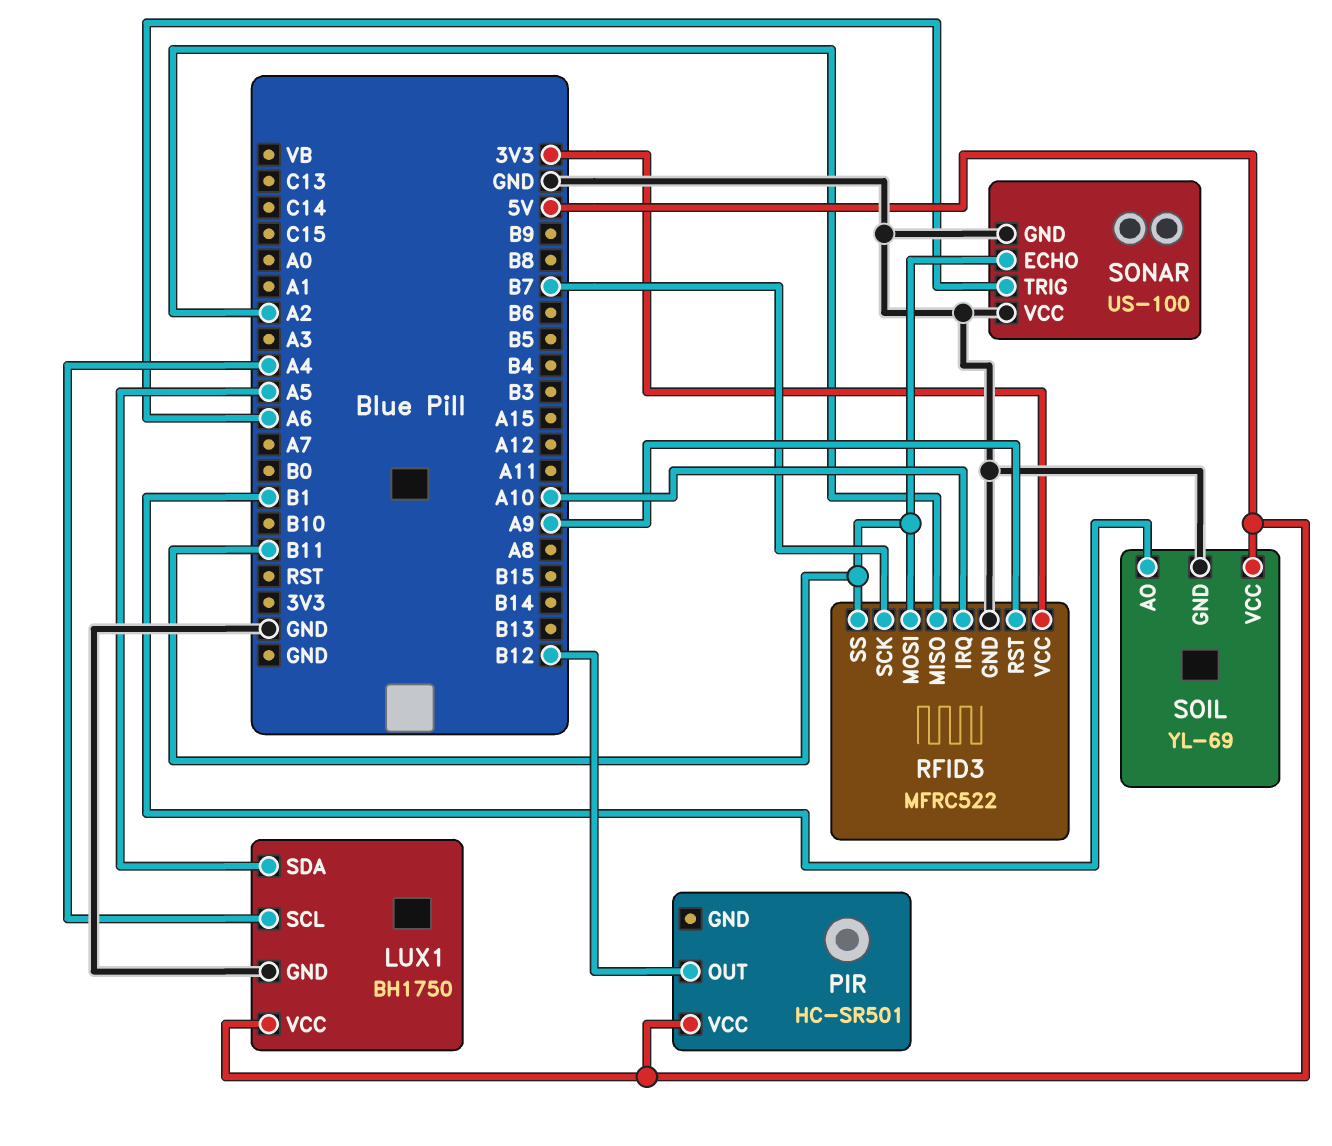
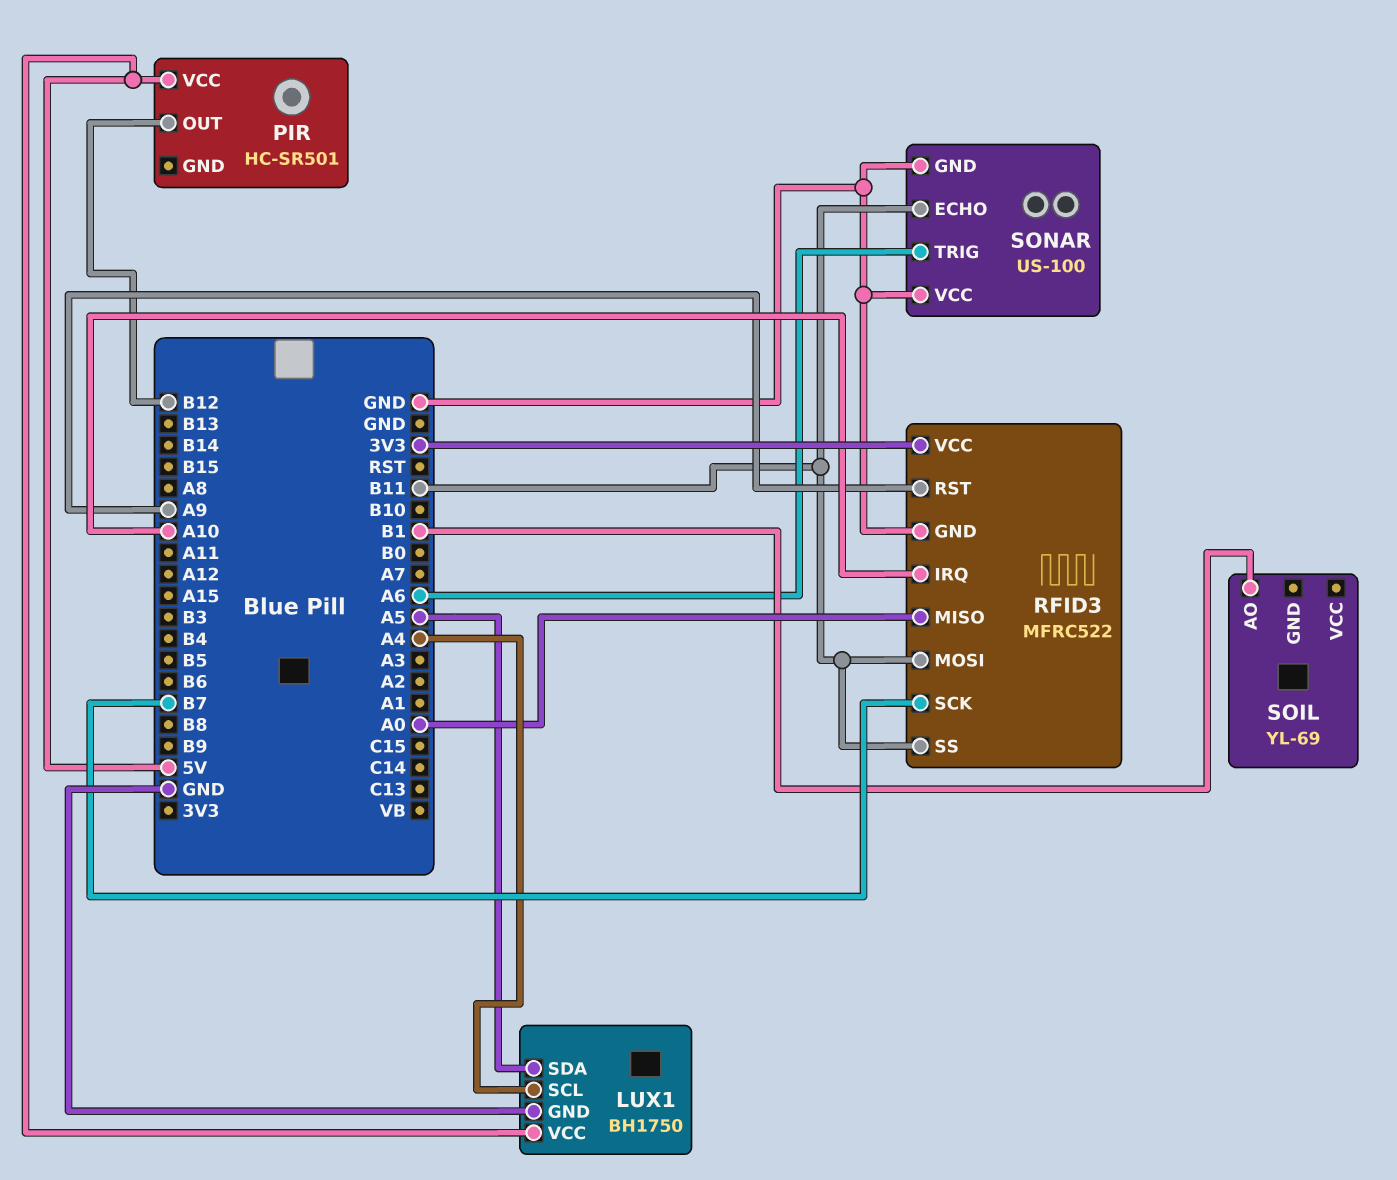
RFID3 pin MISO: A2 -> A0
SOIL pin GND: GND -> none
SOIL pin VCC: 5V -> none

